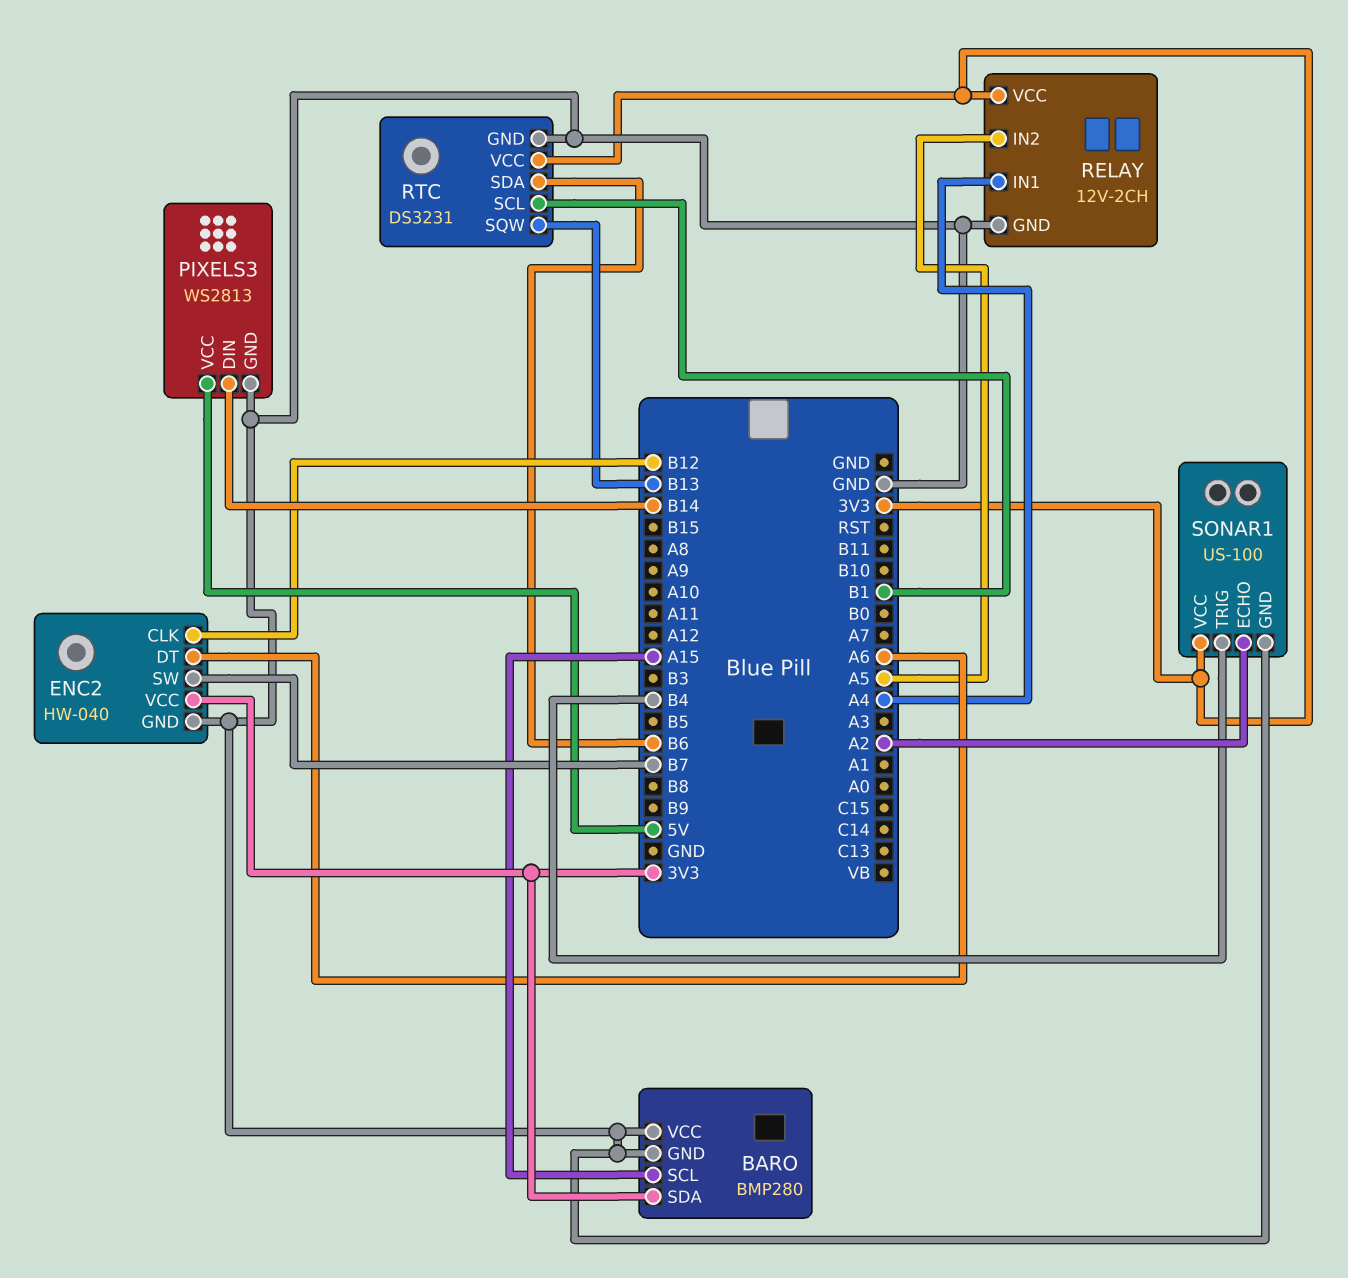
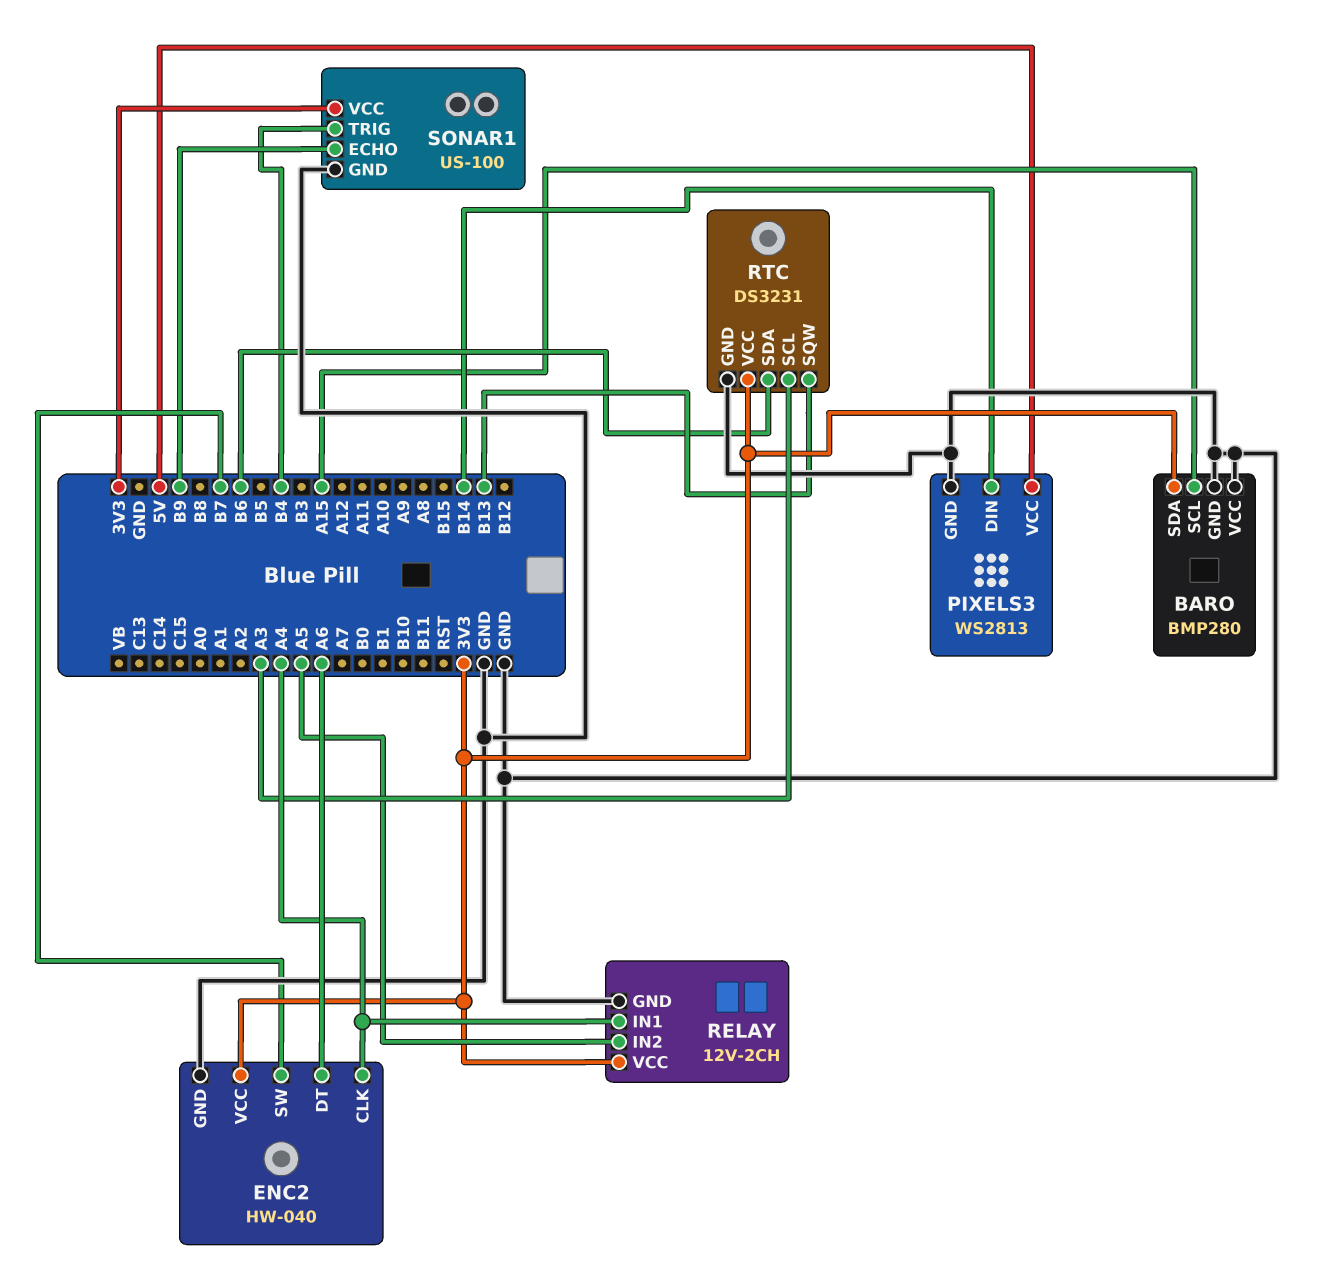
ENC2 pin CLK: B12 -> A4
RTC pin SCL: B1 -> A3
SONAR1 pin ECHO: A2 -> B9

